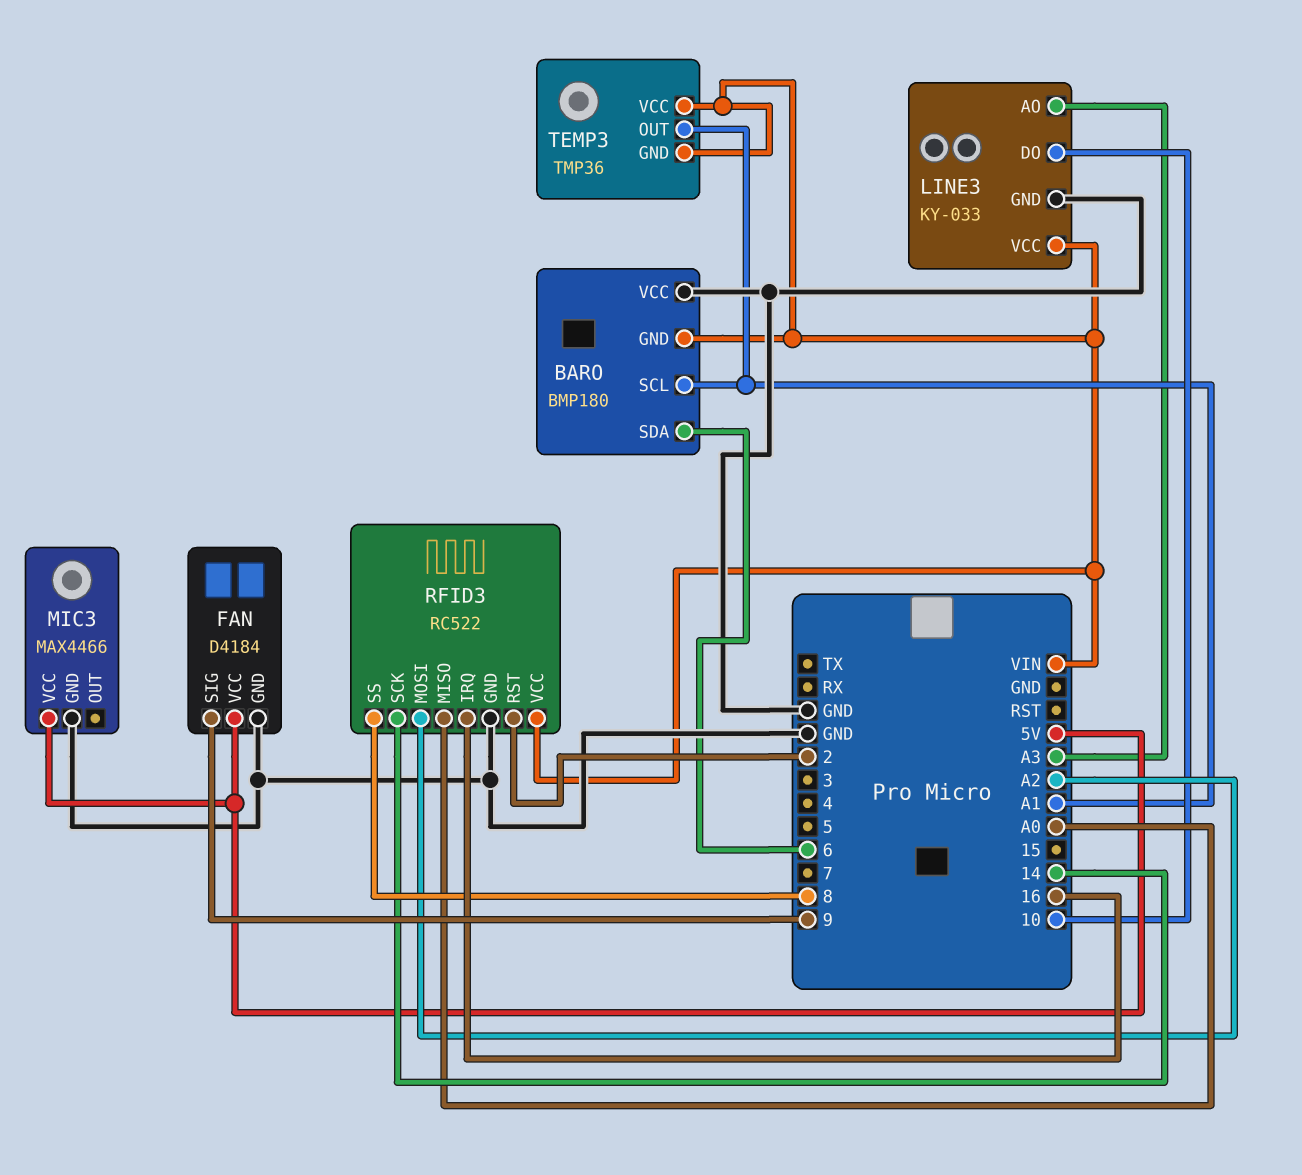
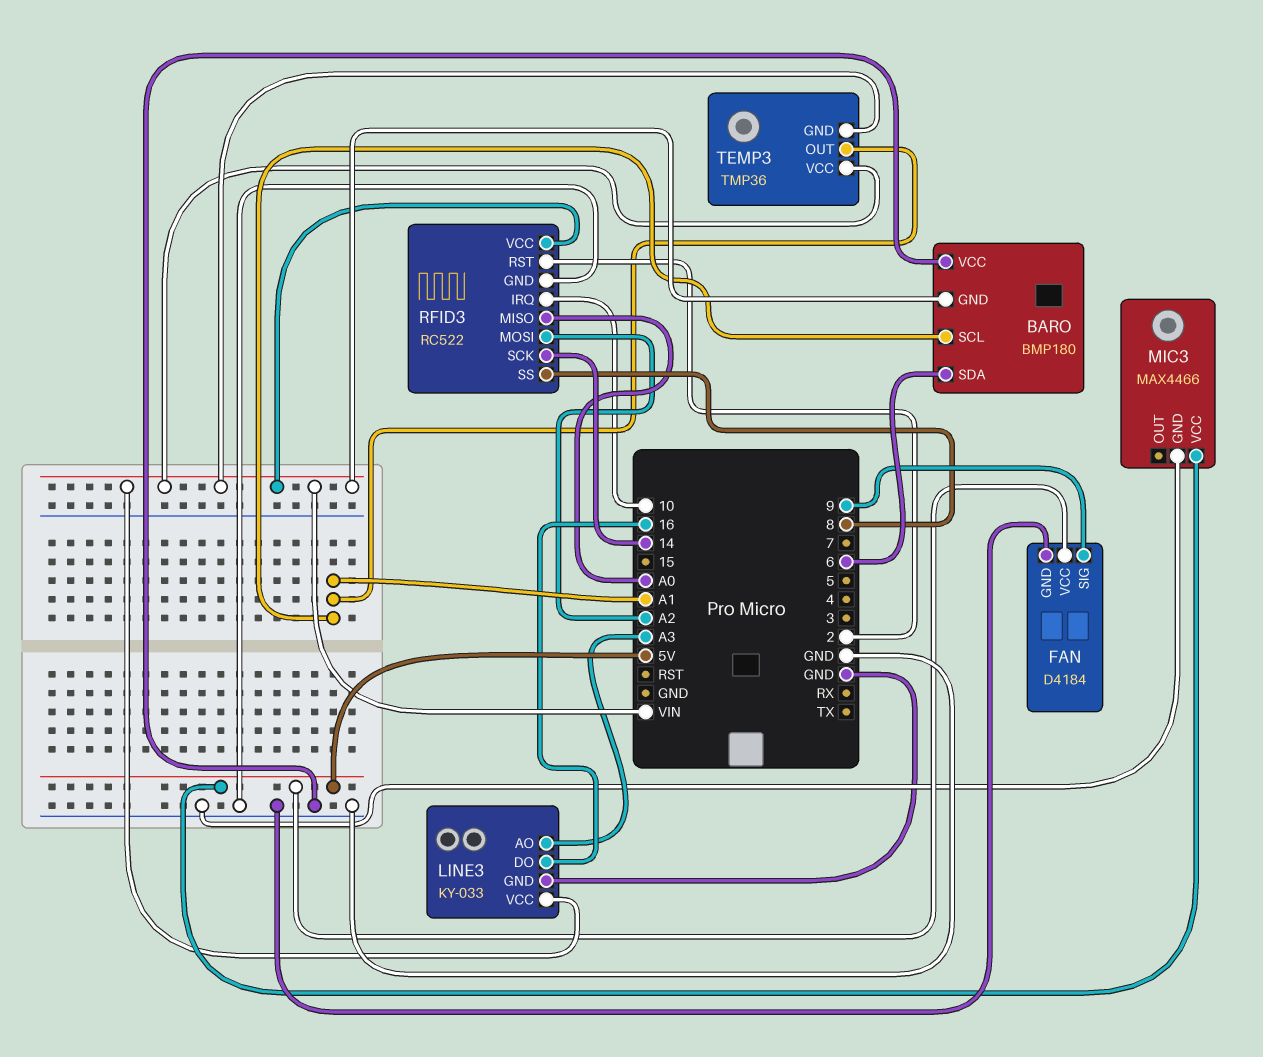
LINE3 pin DO: 10 -> 16
RFID3 pin IRQ: 16 -> 10

